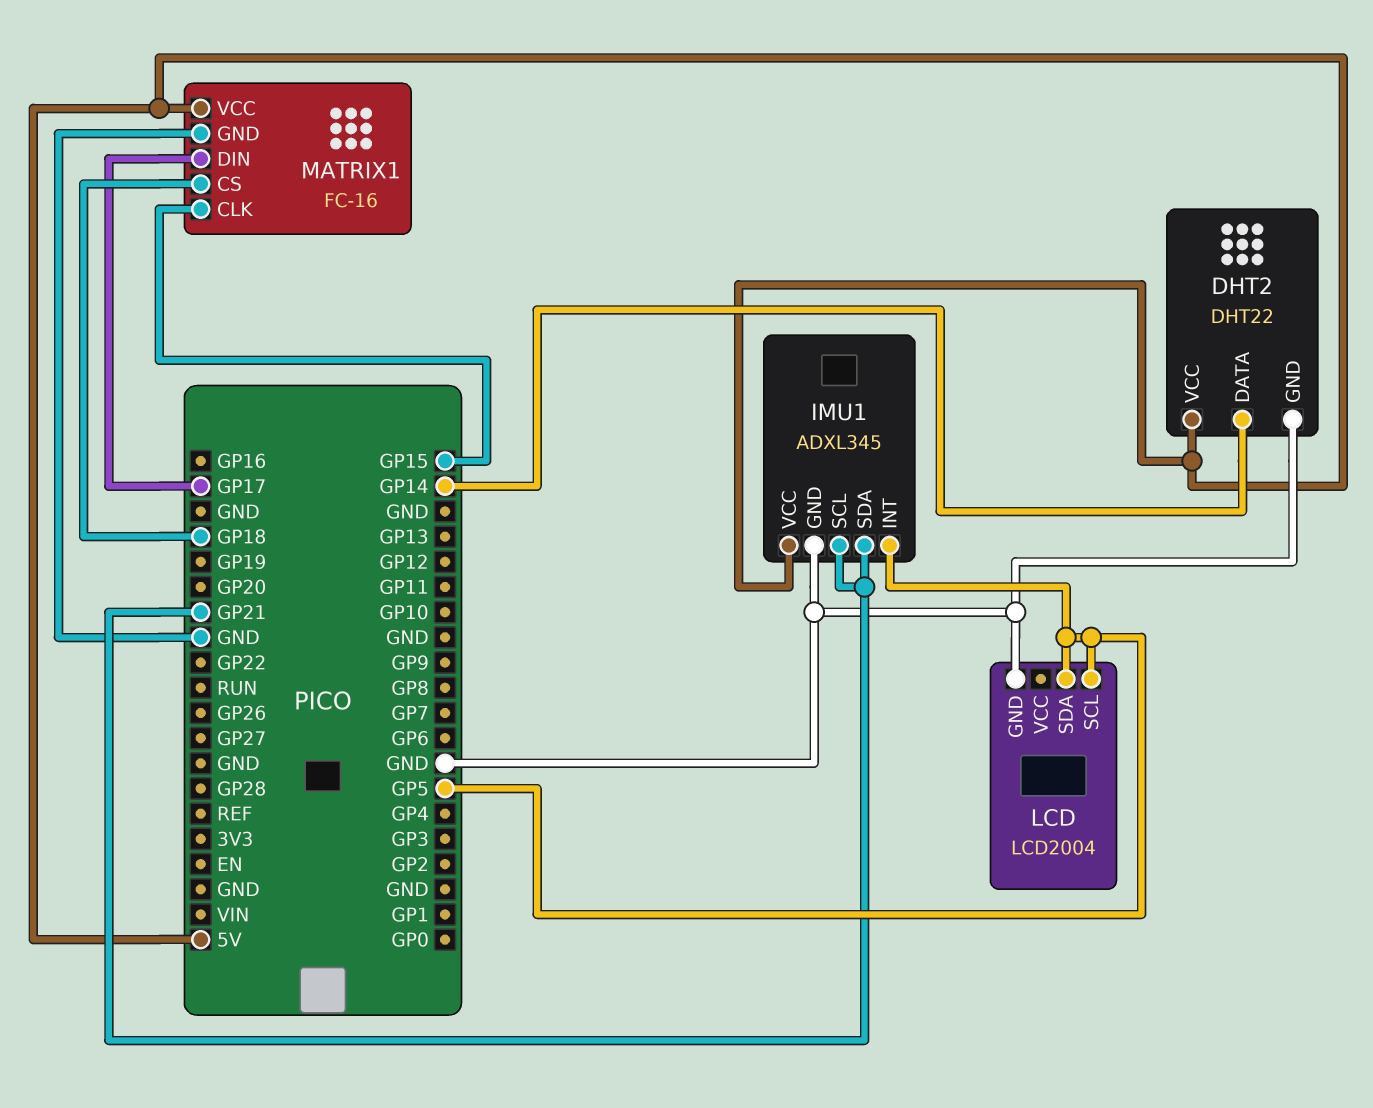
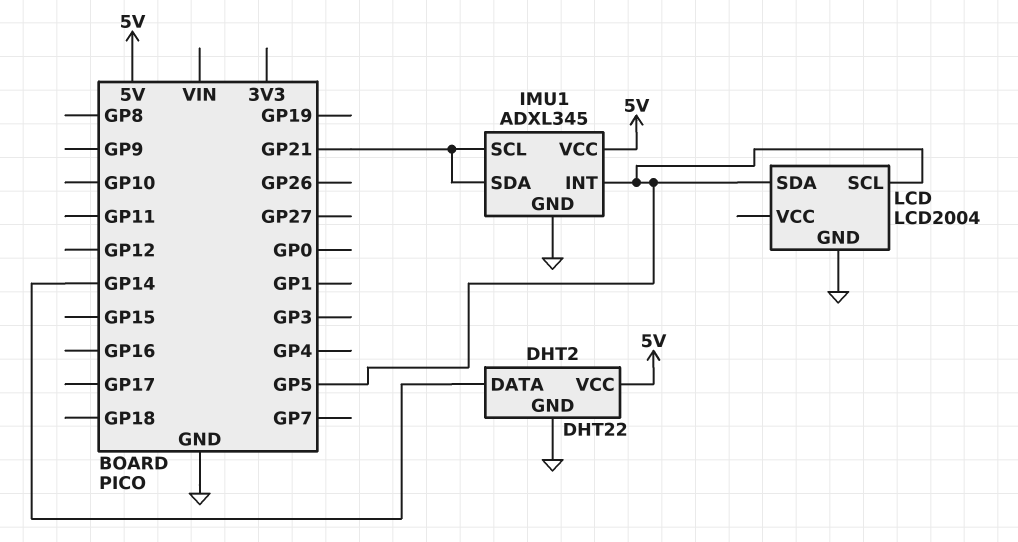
MATRIX1: FC-16 -> none
MATRIX1 pin CLK: GP15 -> none
MATRIX1 pin CS: GP18 -> none
MATRIX1 pin DIN: GP17 -> none
MATRIX1 pin GND: GND -> none
MATRIX1 pin VCC: 5V -> none

